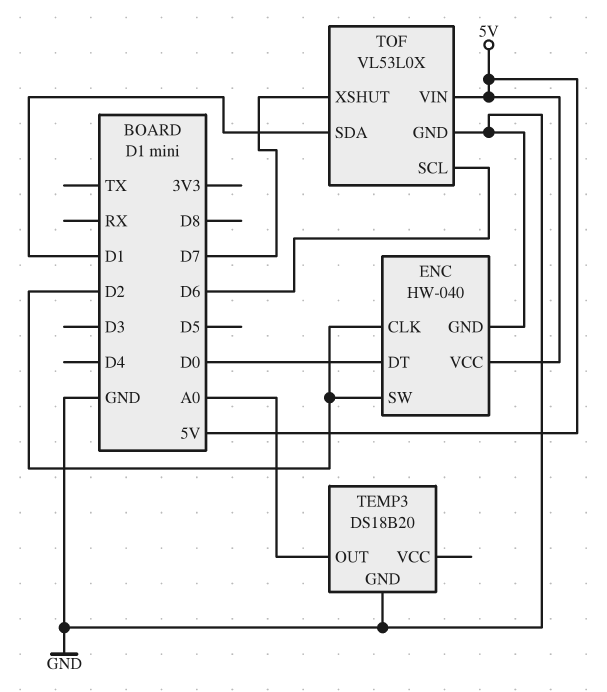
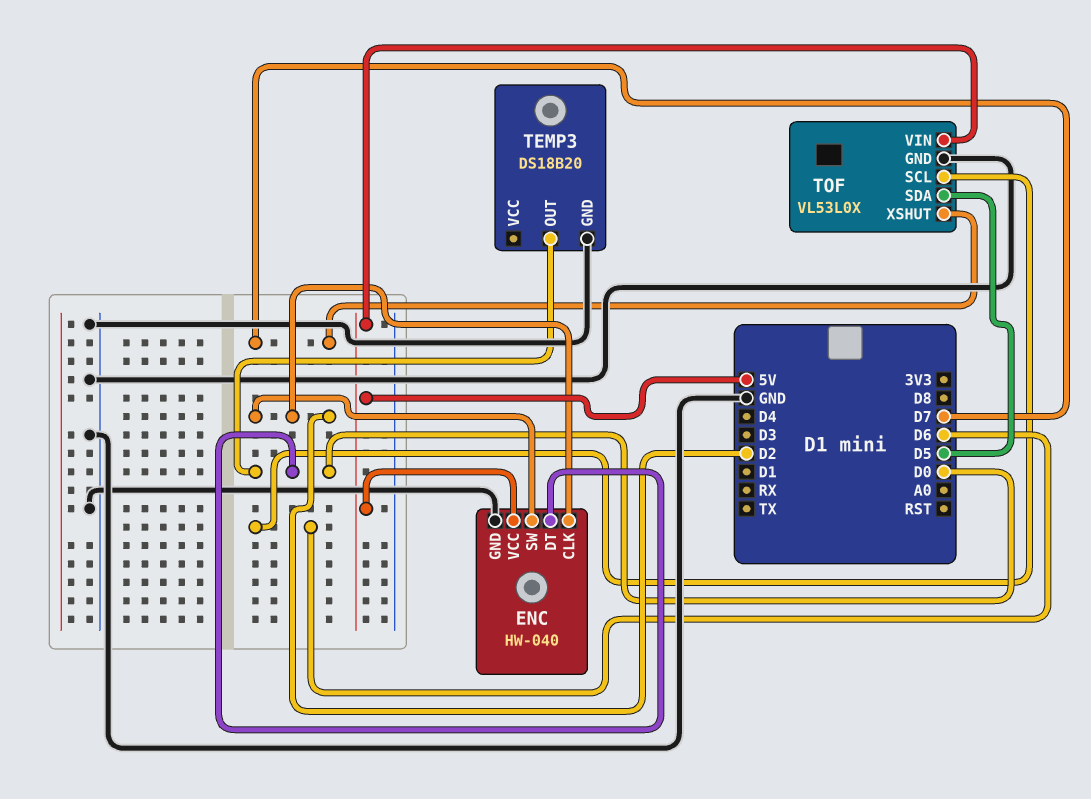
TEMP3 pin OUT: A0 -> D0
TOF pin SDA: D1 -> D5

